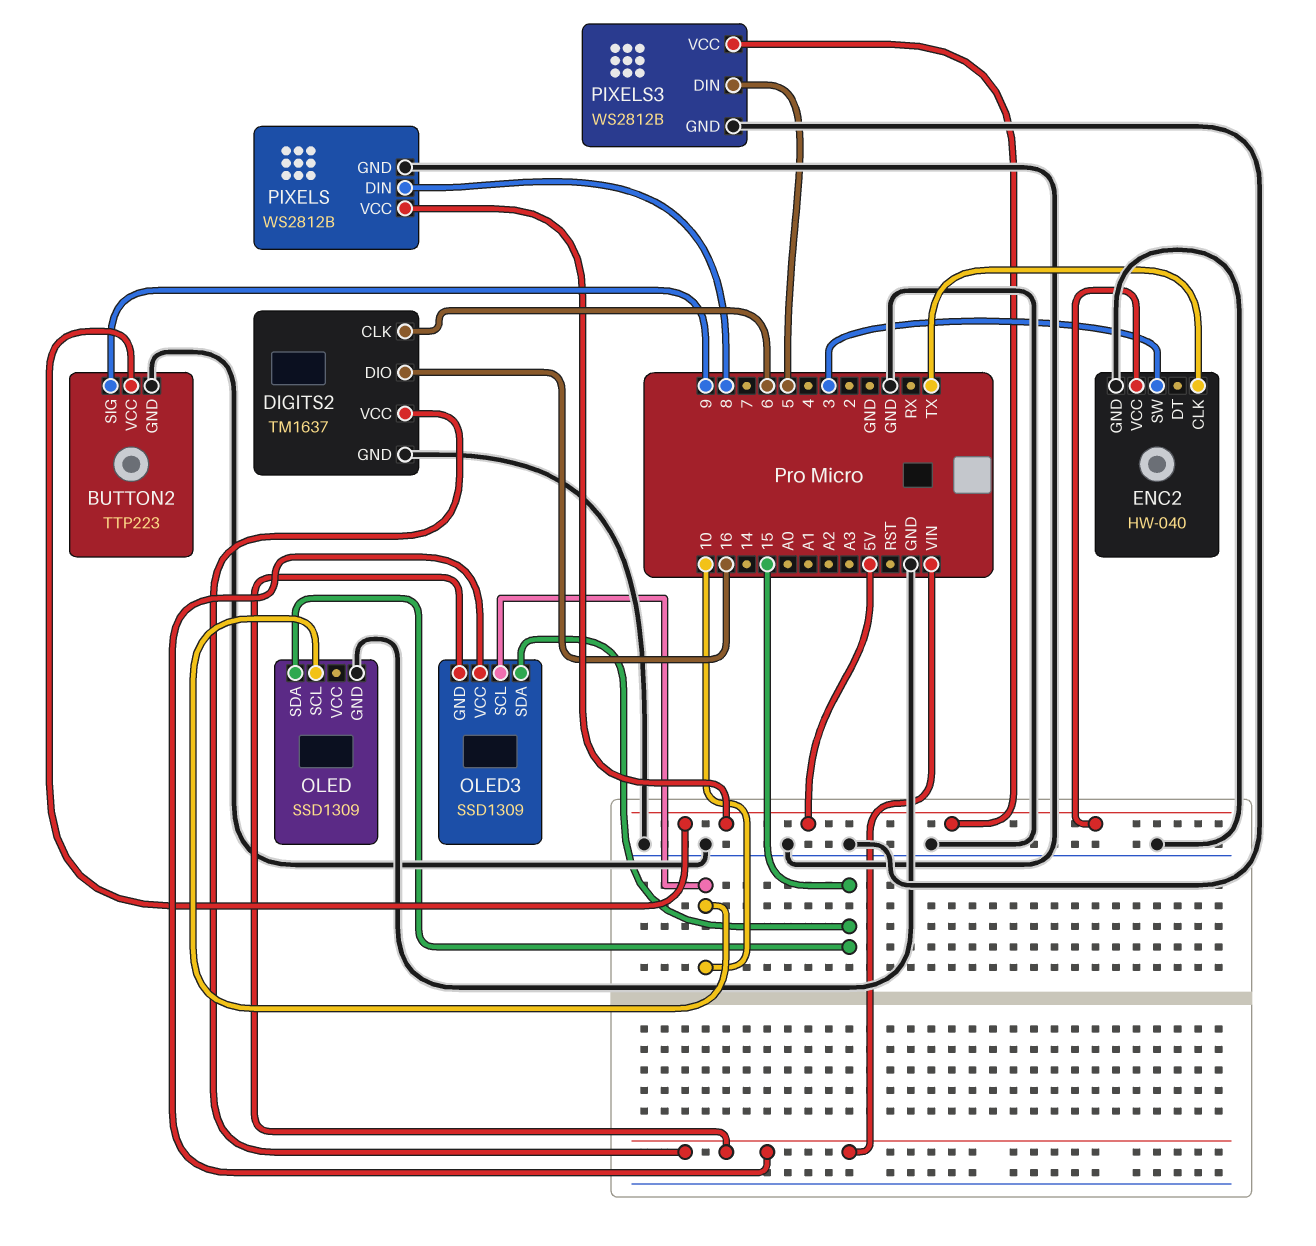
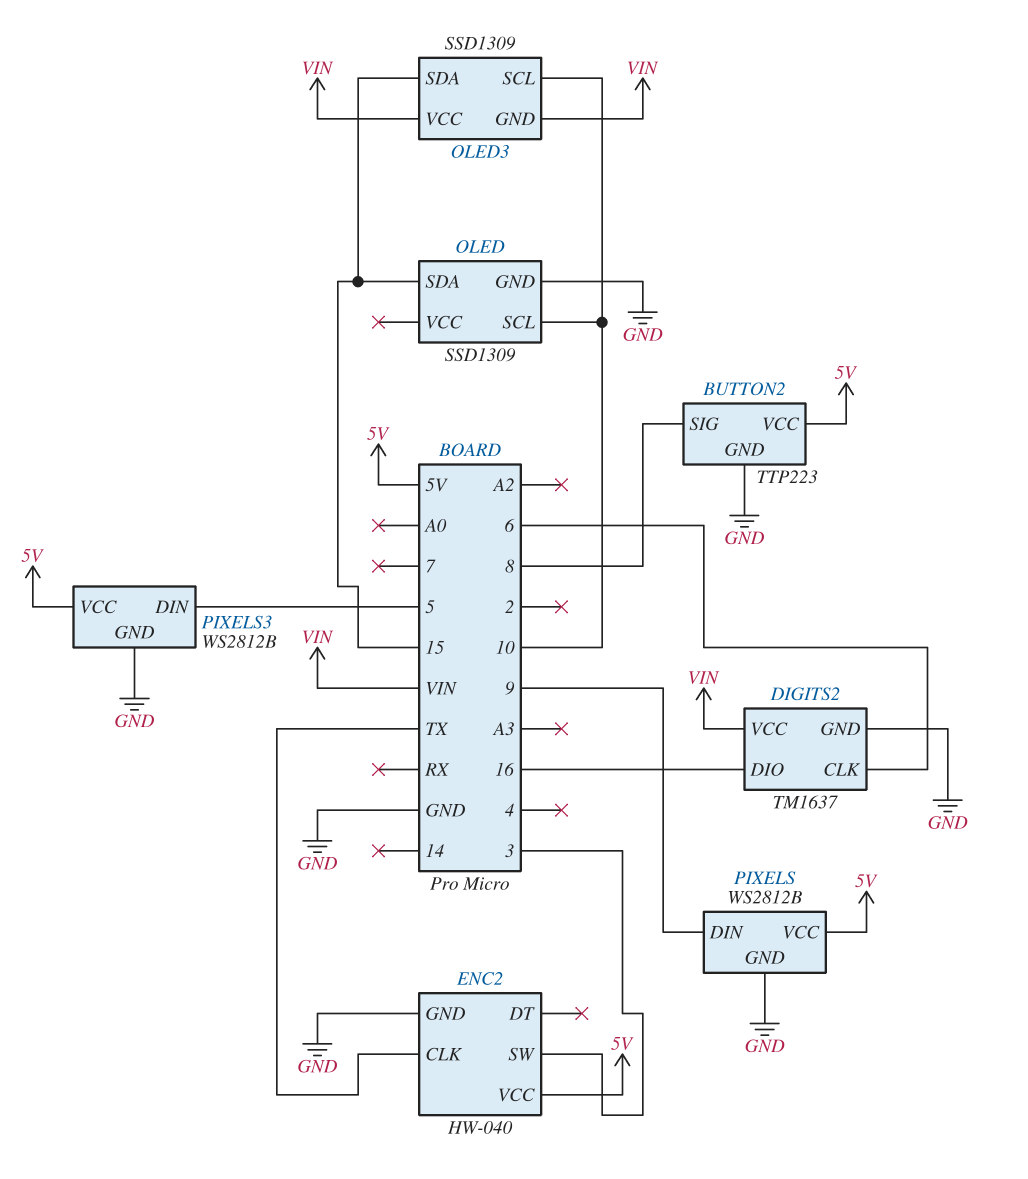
BUTTON2 pin SIG: 9 -> 8
PIXELS pin DIN: 8 -> 9

